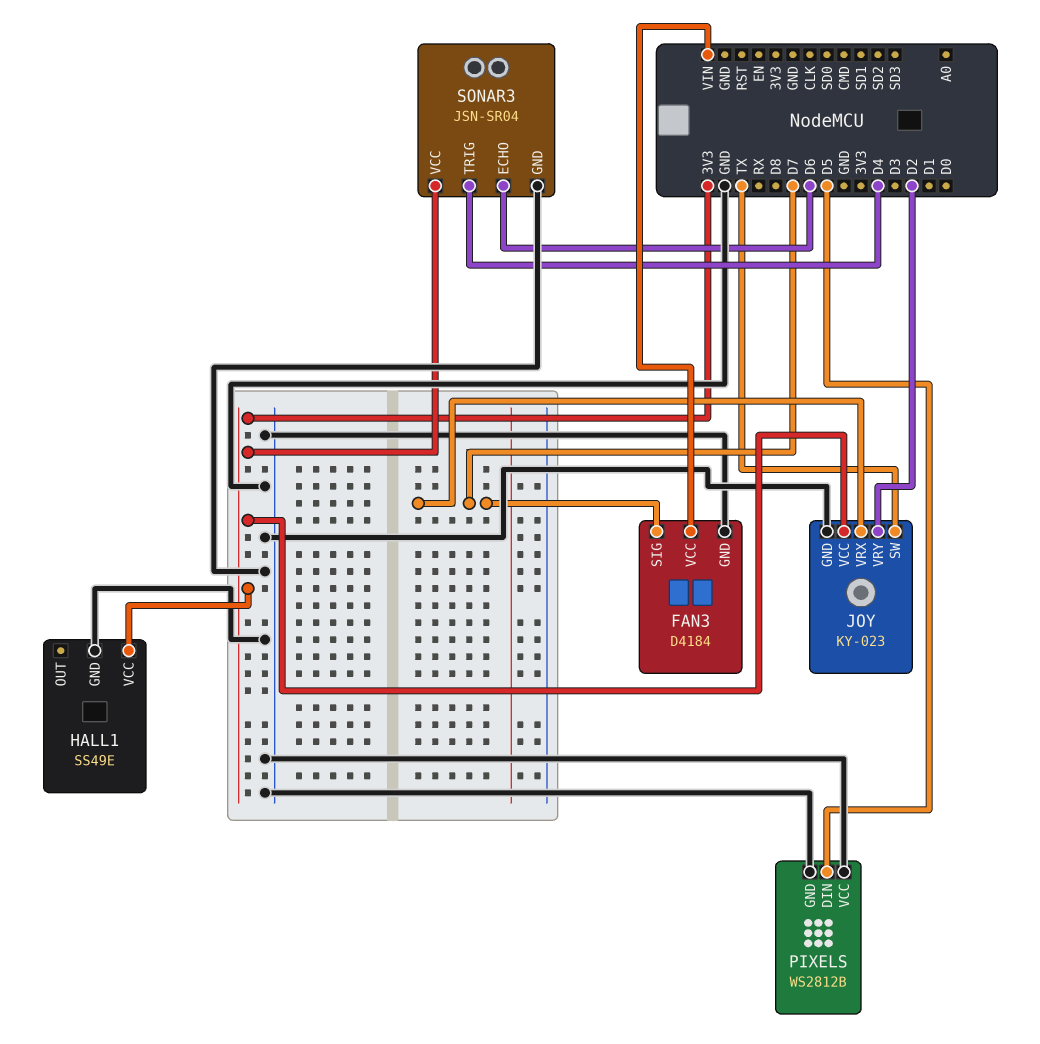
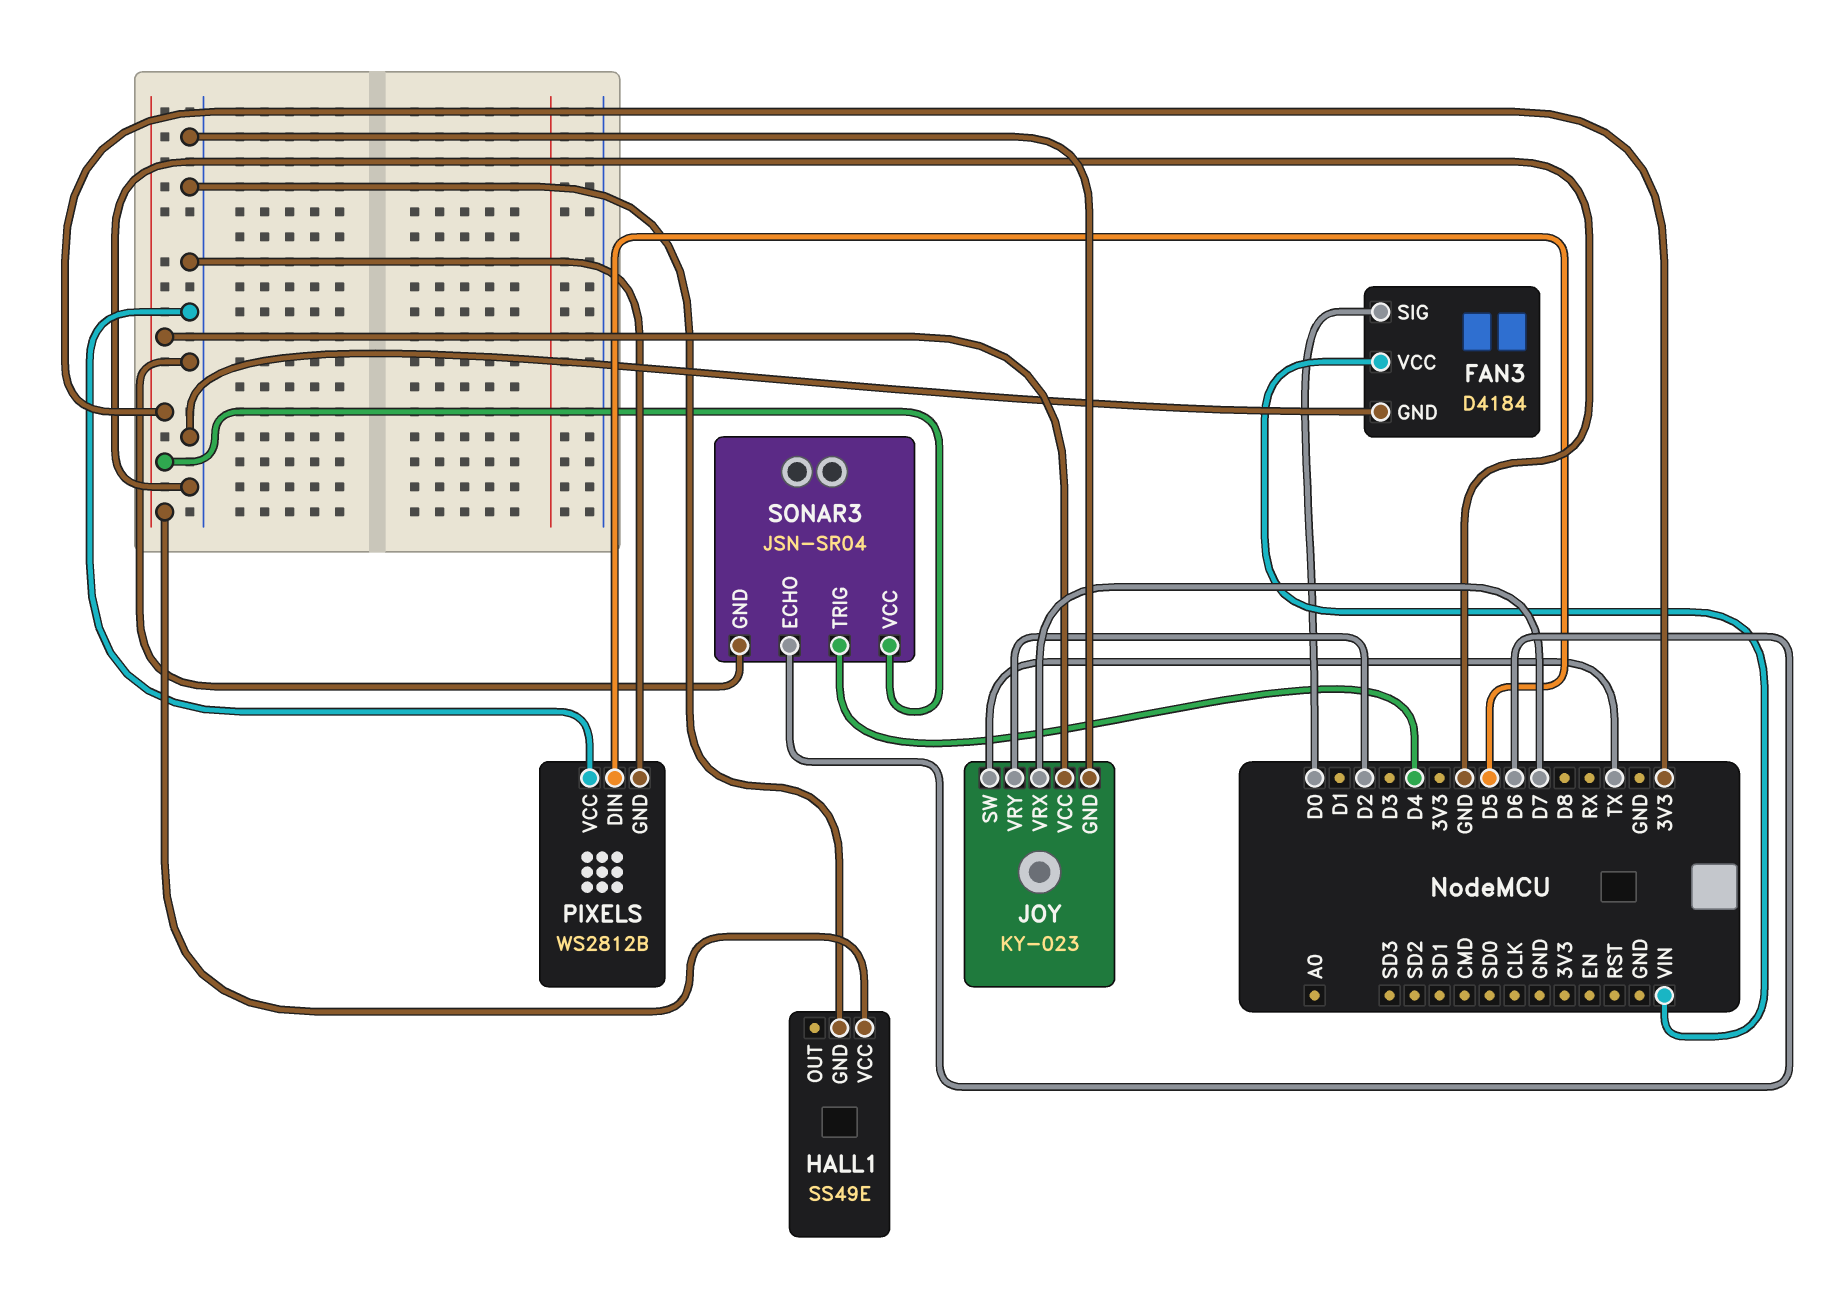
FAN3 pin SIG: D7 -> D0

